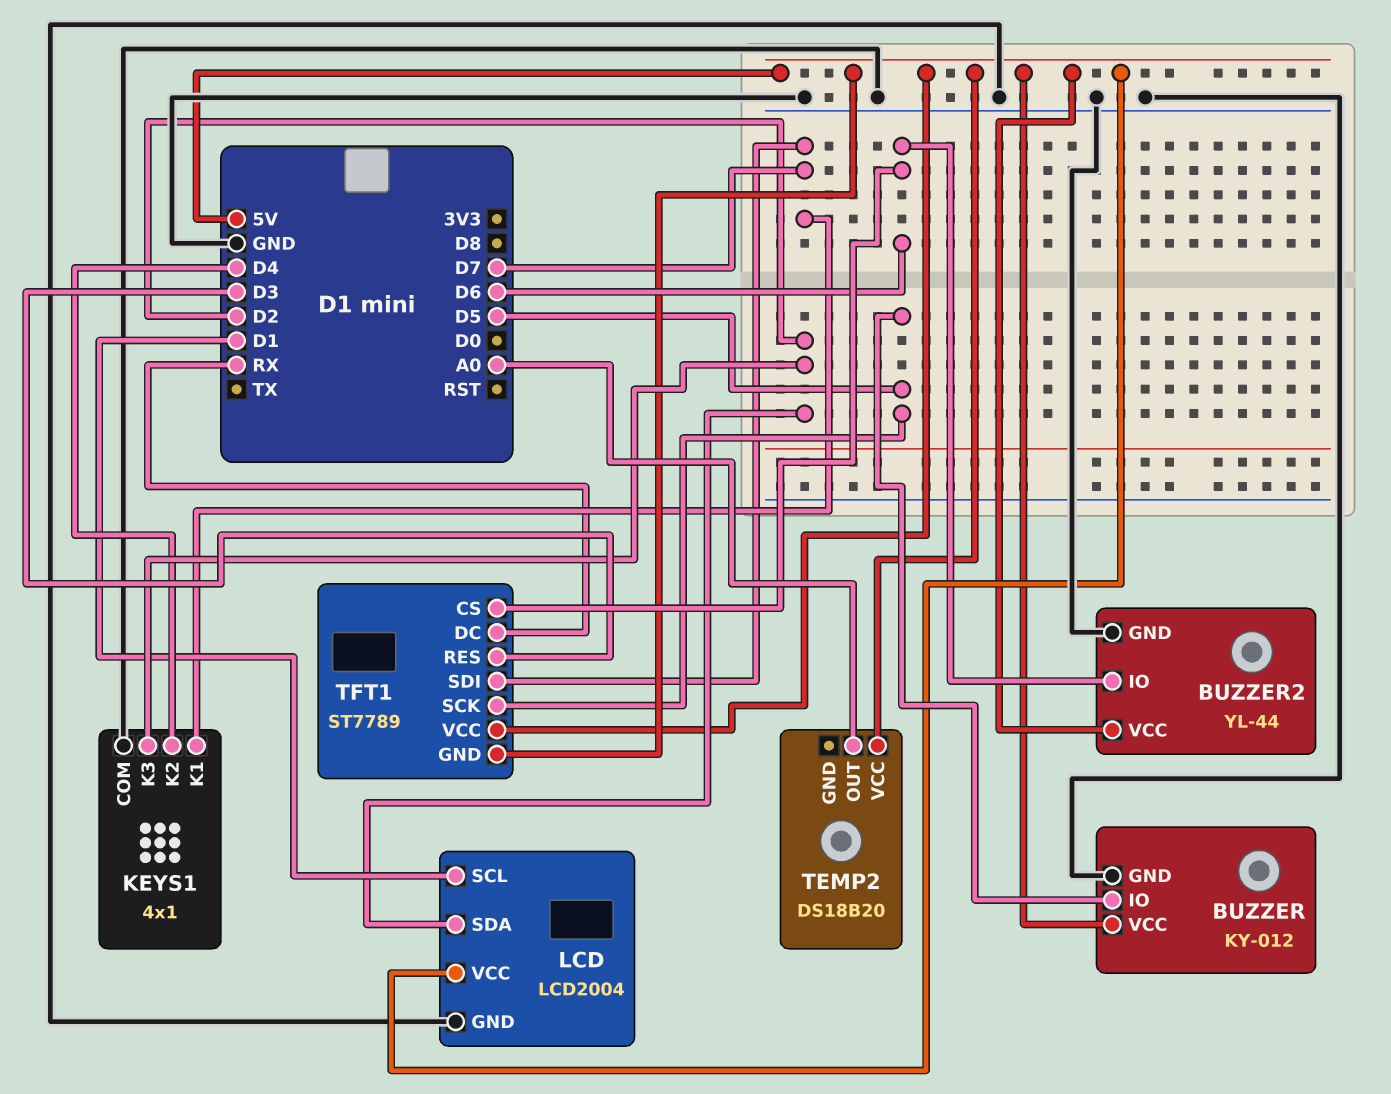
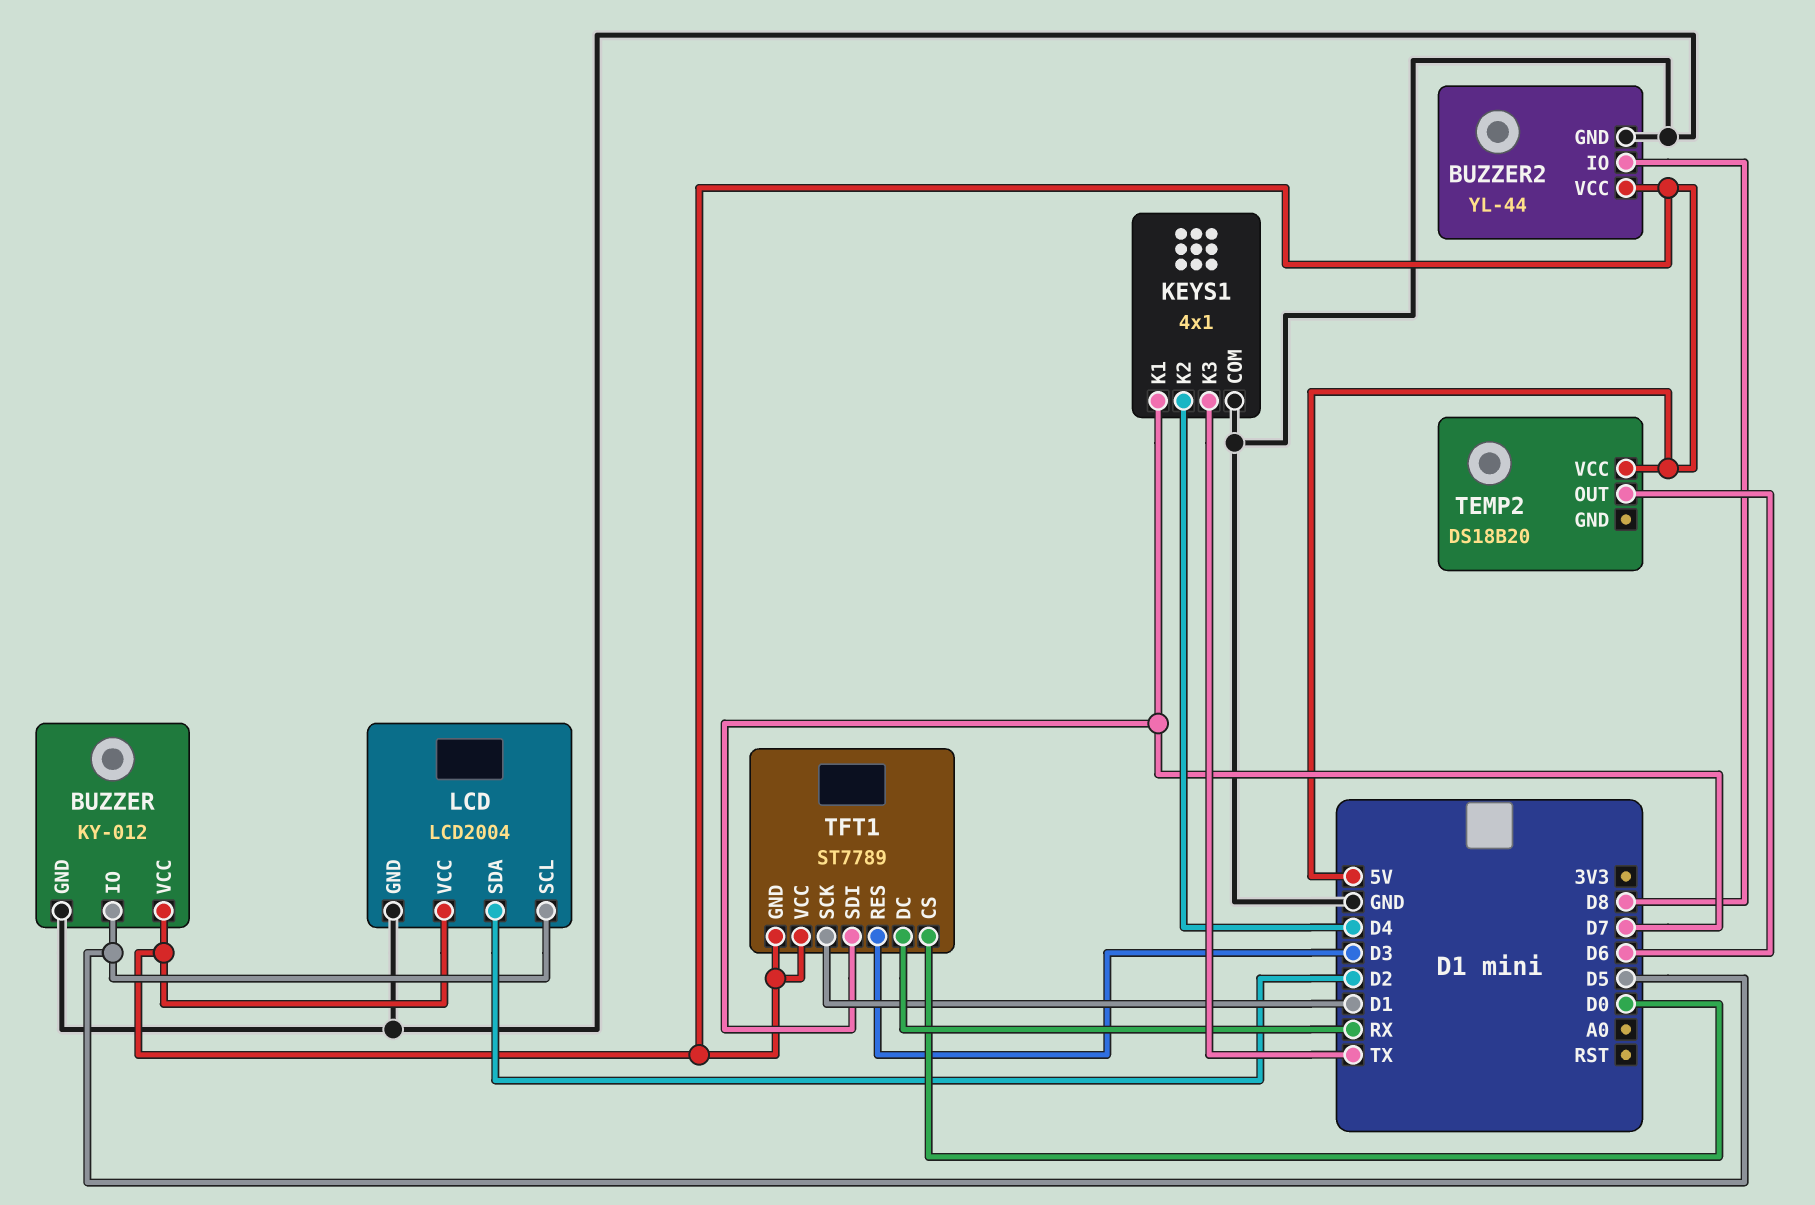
BUZZER2 pin IO: D6 -> D8
KEYS1 pin K3: D2 -> TX
LCD pin SCL: D1 -> D5
TEMP2 pin OUT: A0 -> D6
TFT1 pin CS: D6 -> D0
TFT1 pin SCK: D5 -> D1

